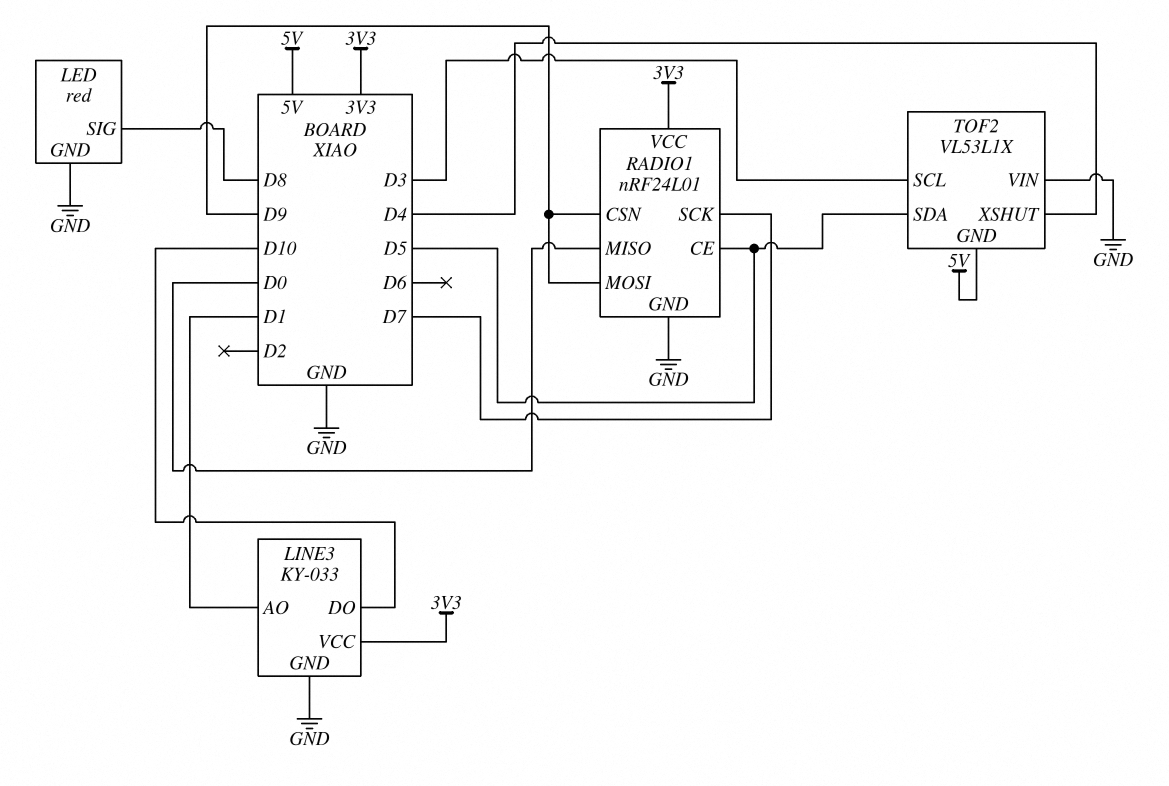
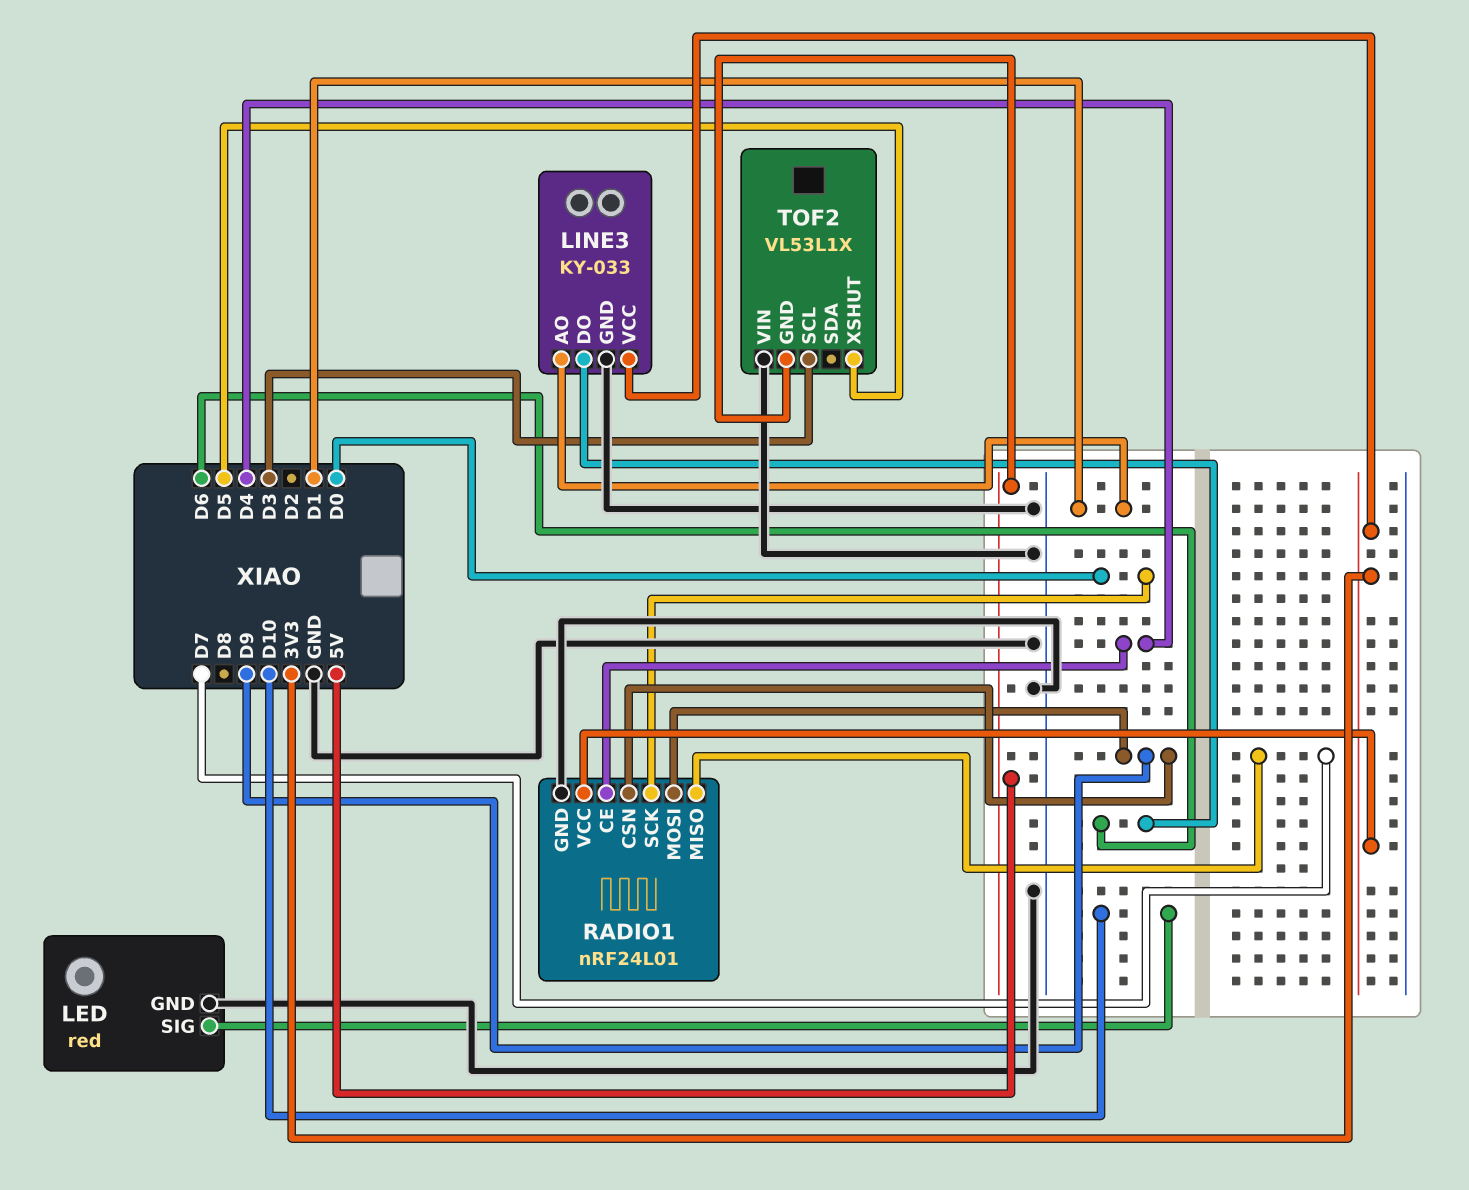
LED pin SIG: D8 -> D10
LINE3 pin DO: D10 -> D6
RADIO1 pin CE: D5 -> D4
RADIO1 pin MISO: D0 -> D7
RADIO1 pin SCK: D7 -> D0
TOF2 pin SDA: D5 -> none
TOF2 pin XSHUT: D4 -> D5

